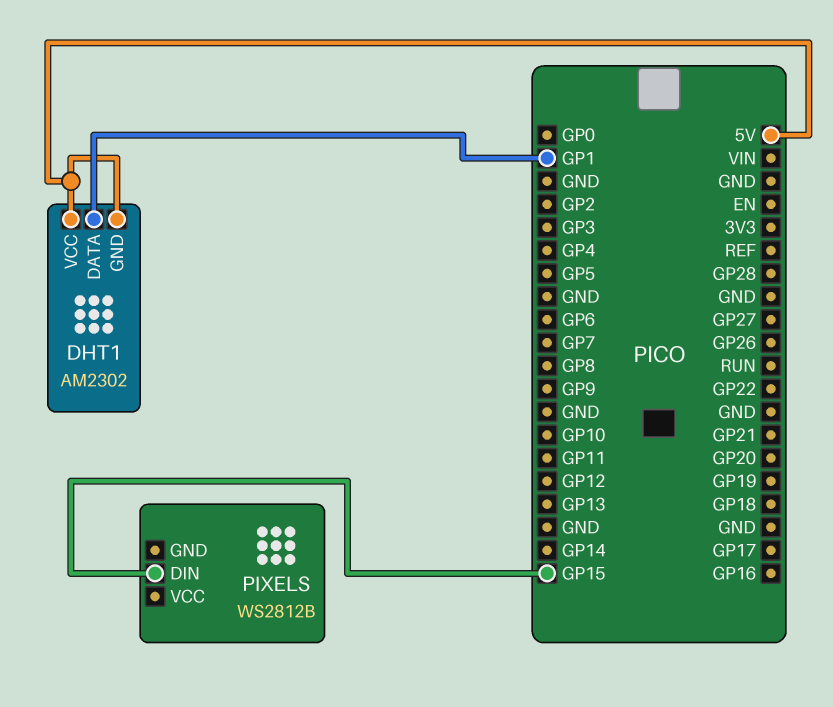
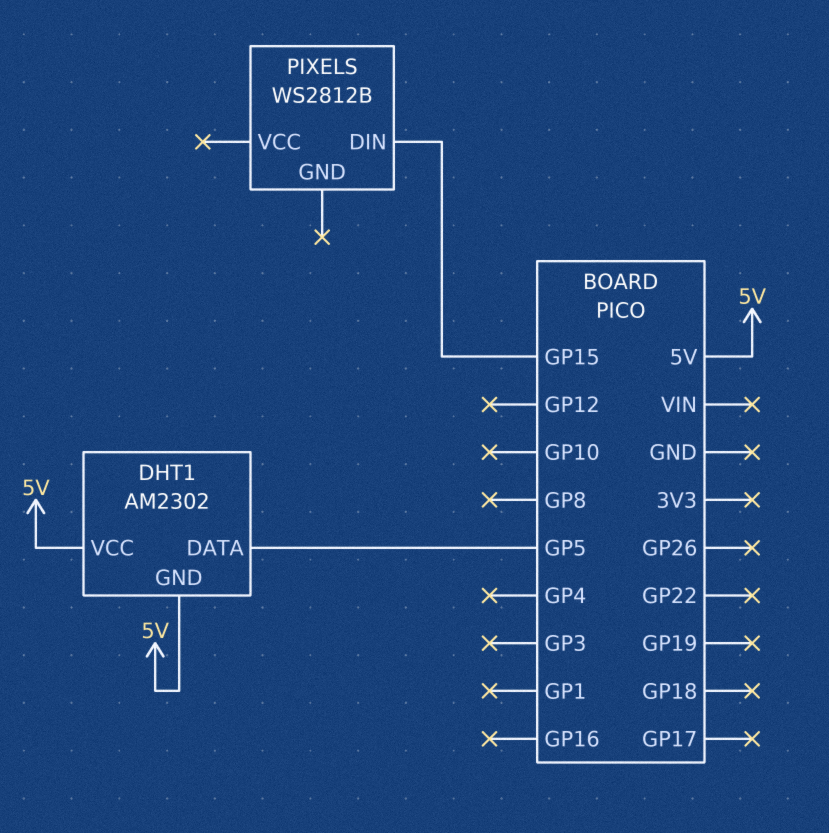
DHT1 pin DATA: GP1 -> GP5

